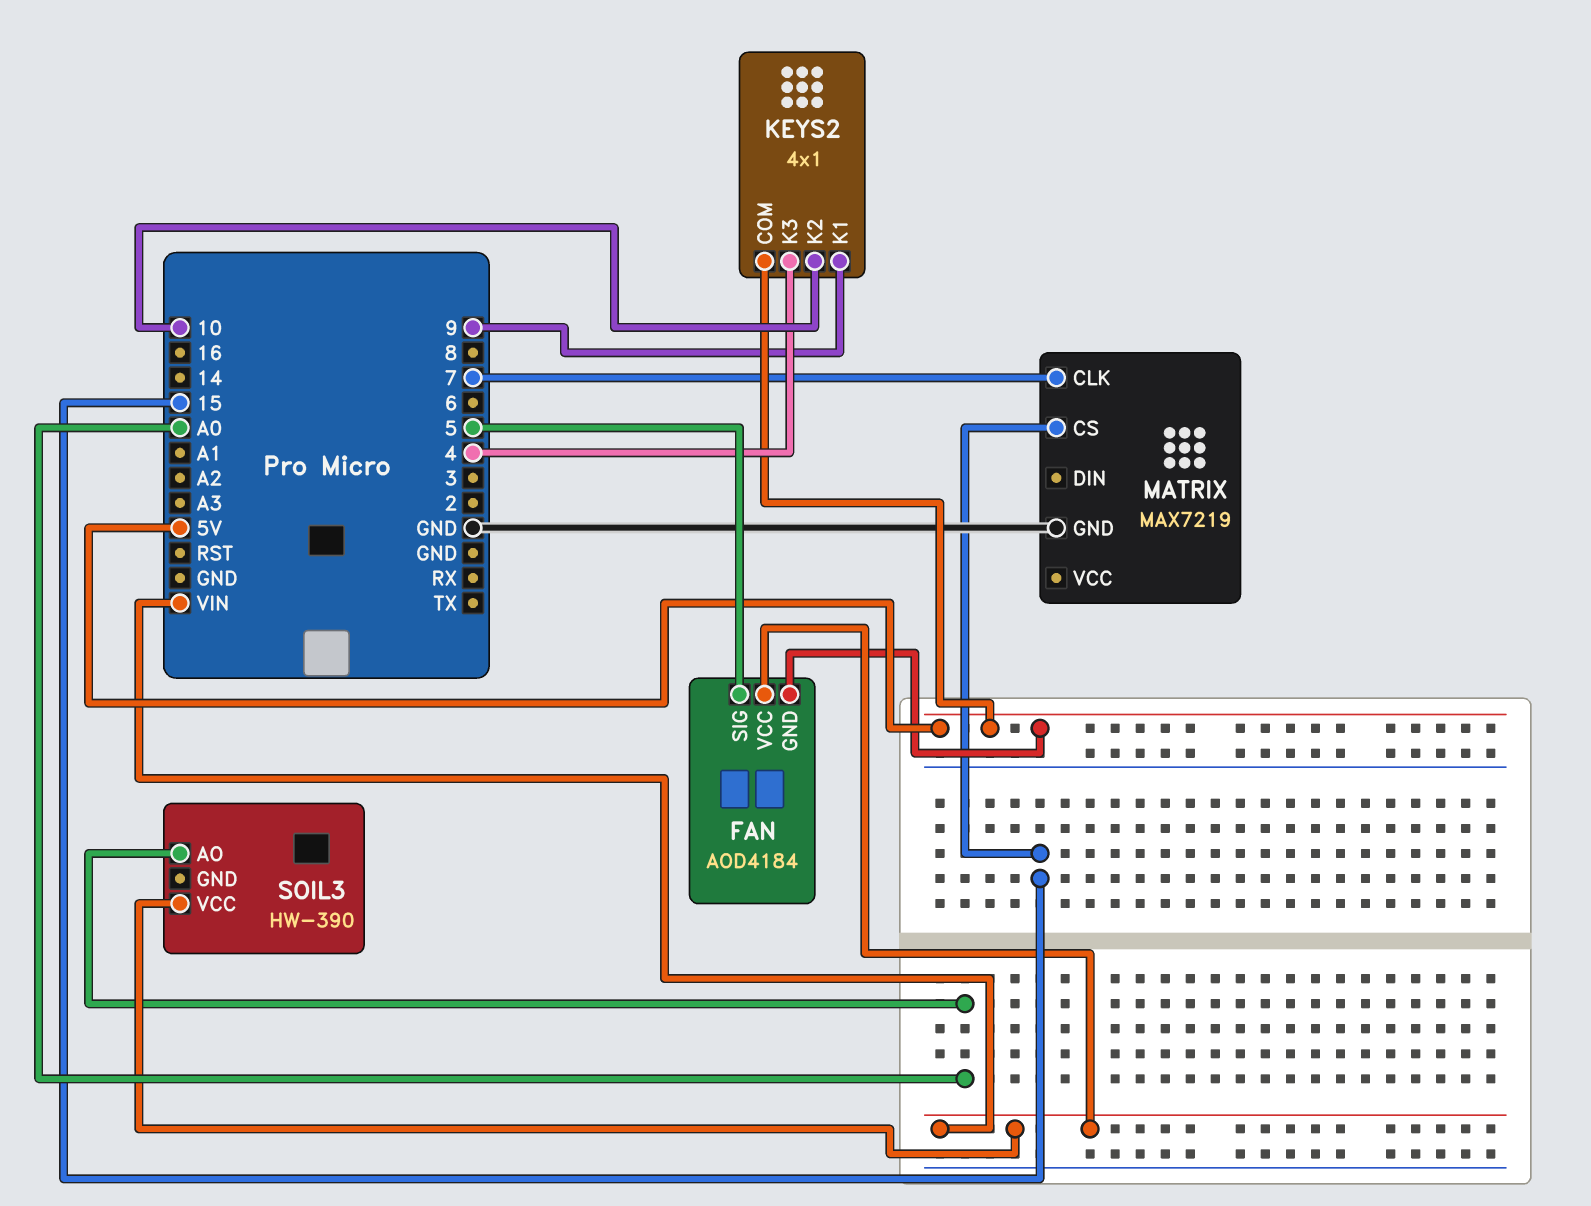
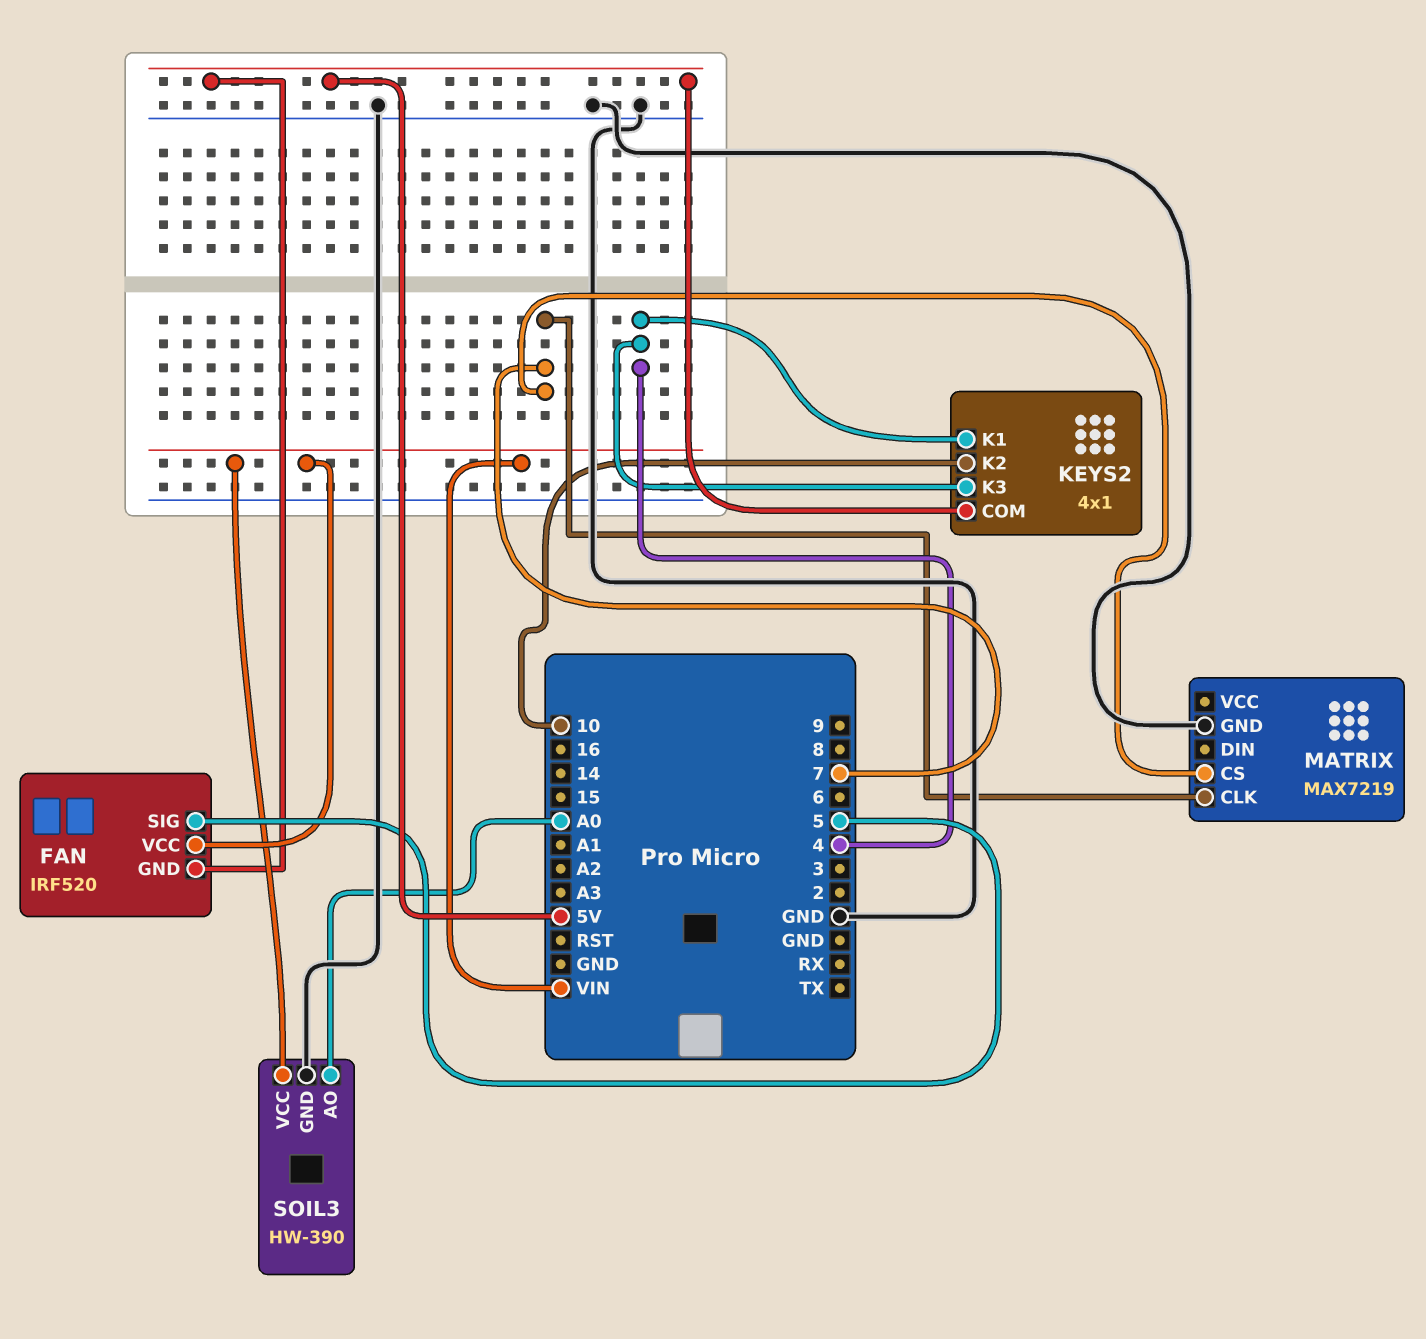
FAN: AOD4184 -> IRF520
KEYS2 pin K1: 9 -> 4
MATRIX pin CS: 15 -> 7
SOIL3 pin GND: none -> GND

